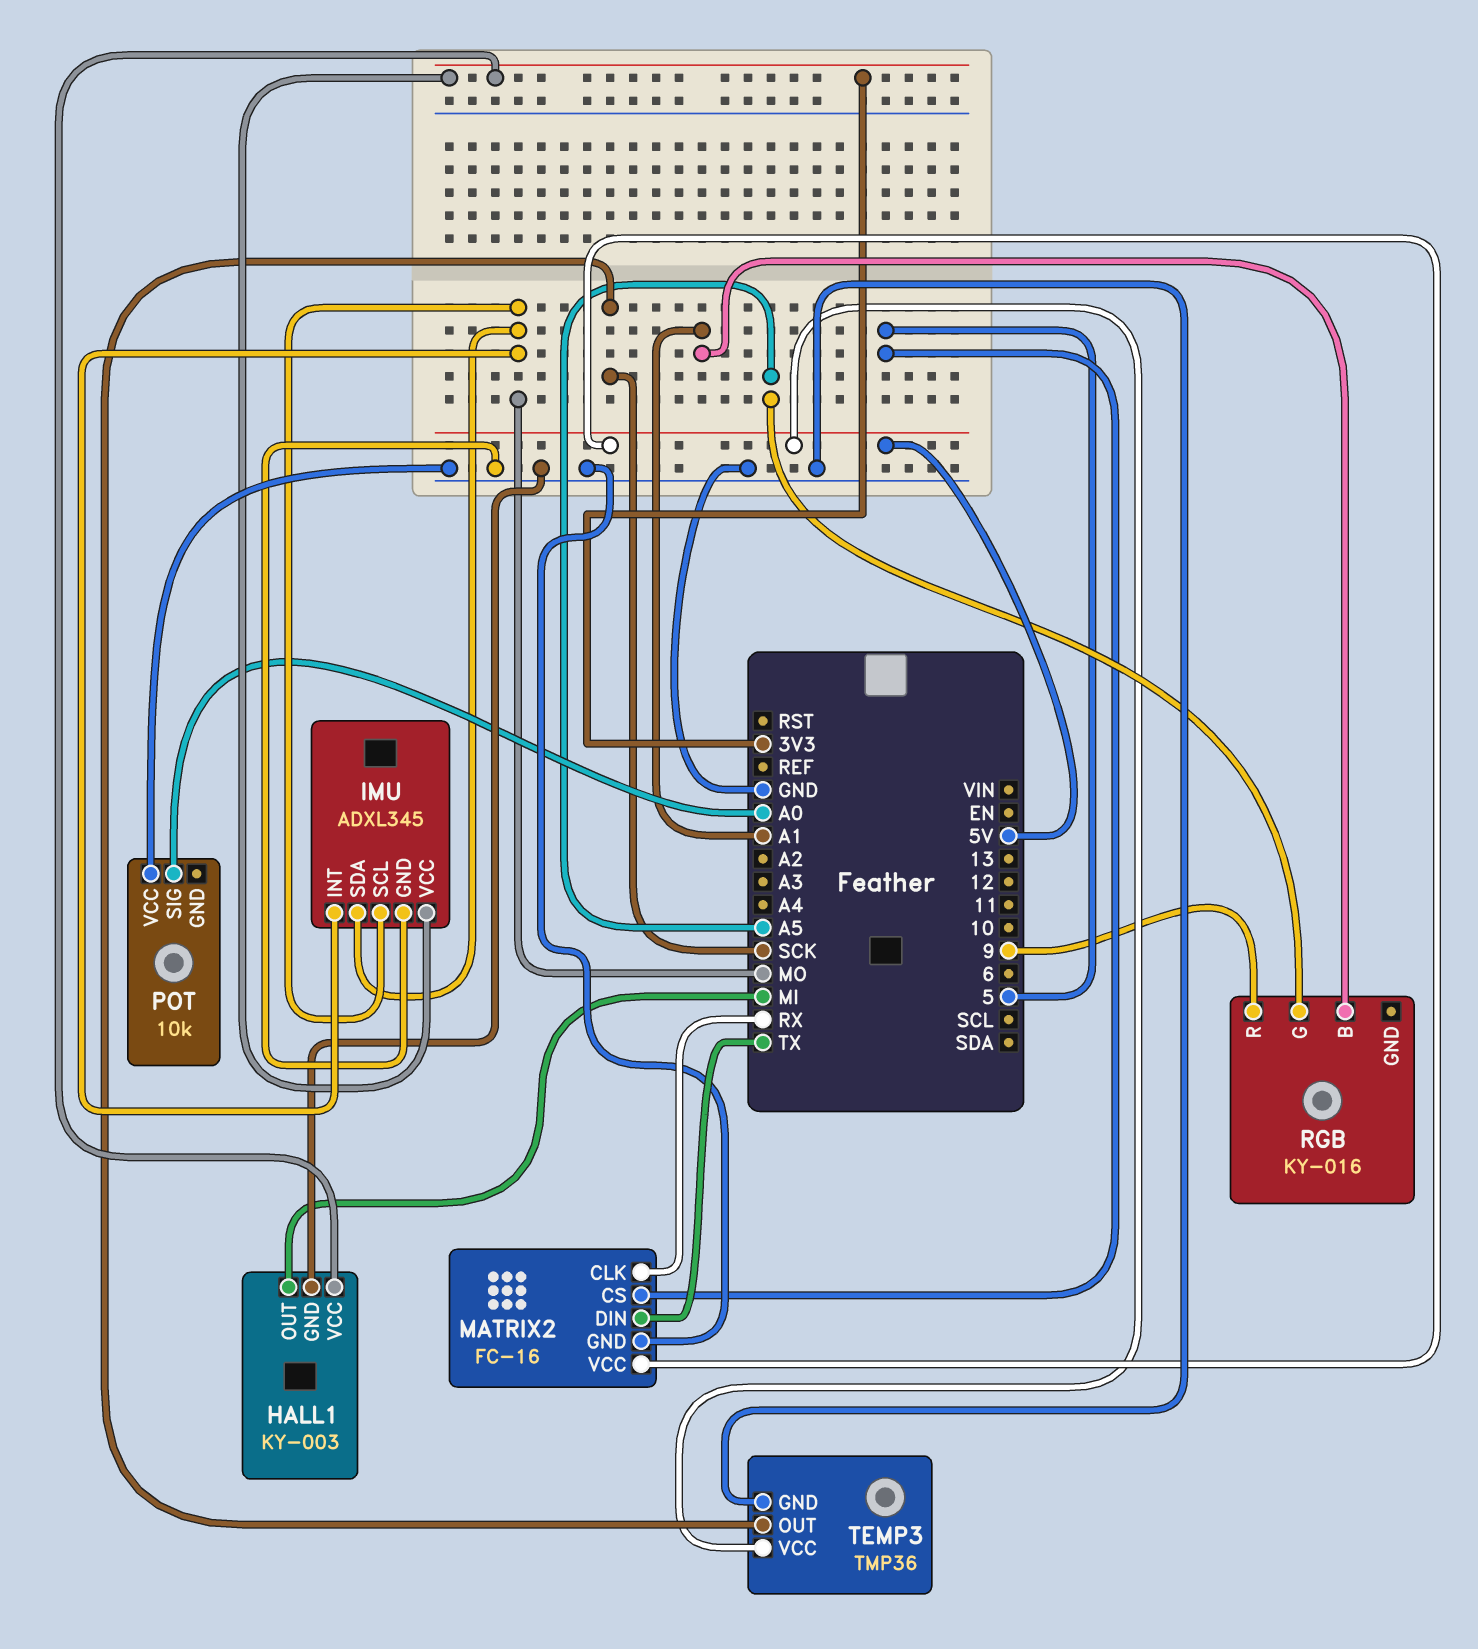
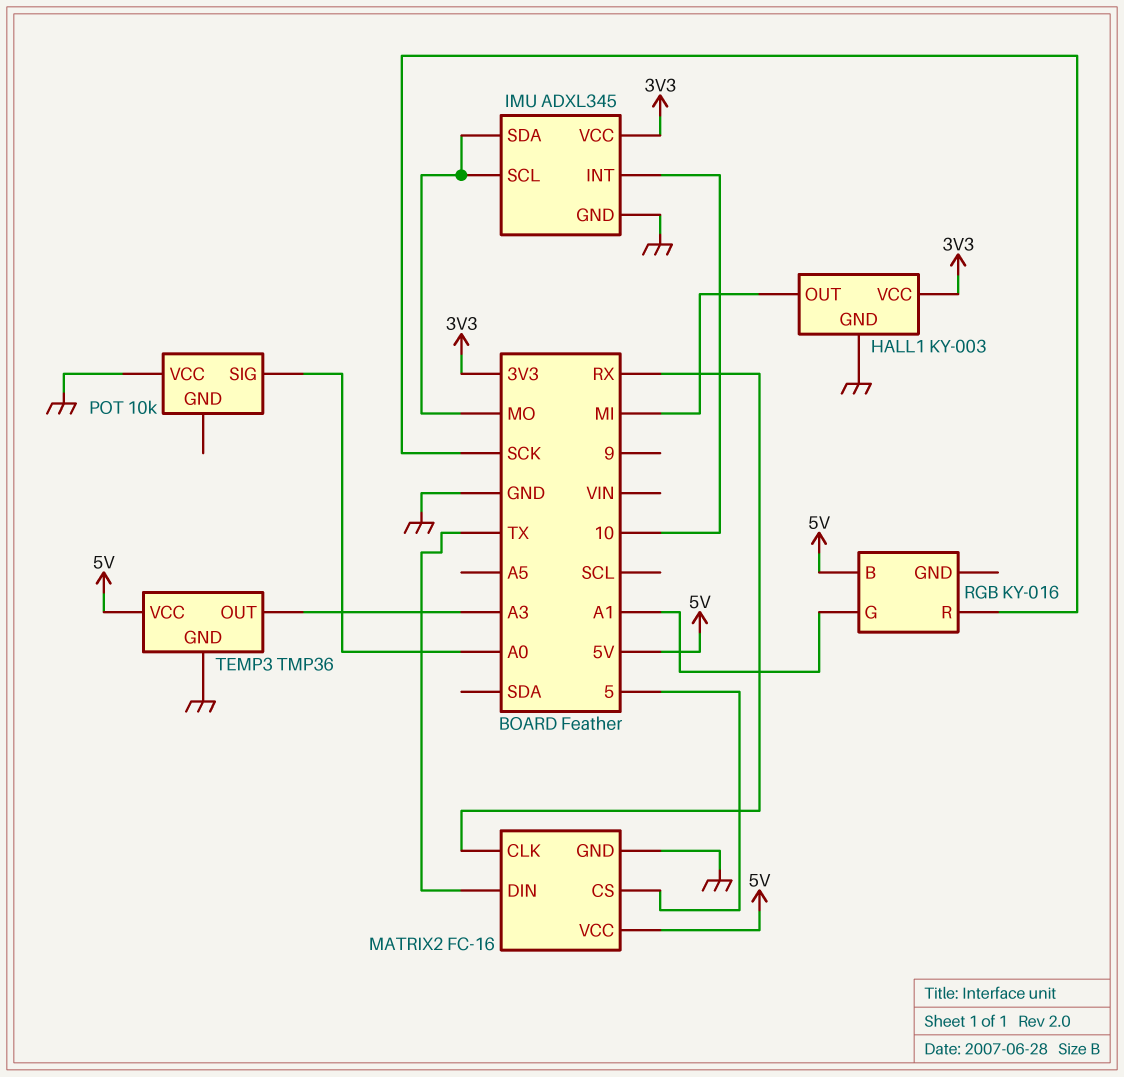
IMU pin INT: MO -> 10
RGB pin B: A1 -> 5V
RGB pin G: A5 -> A1
RGB pin R: 9 -> SCK
TEMP3 pin OUT: SCK -> A3

